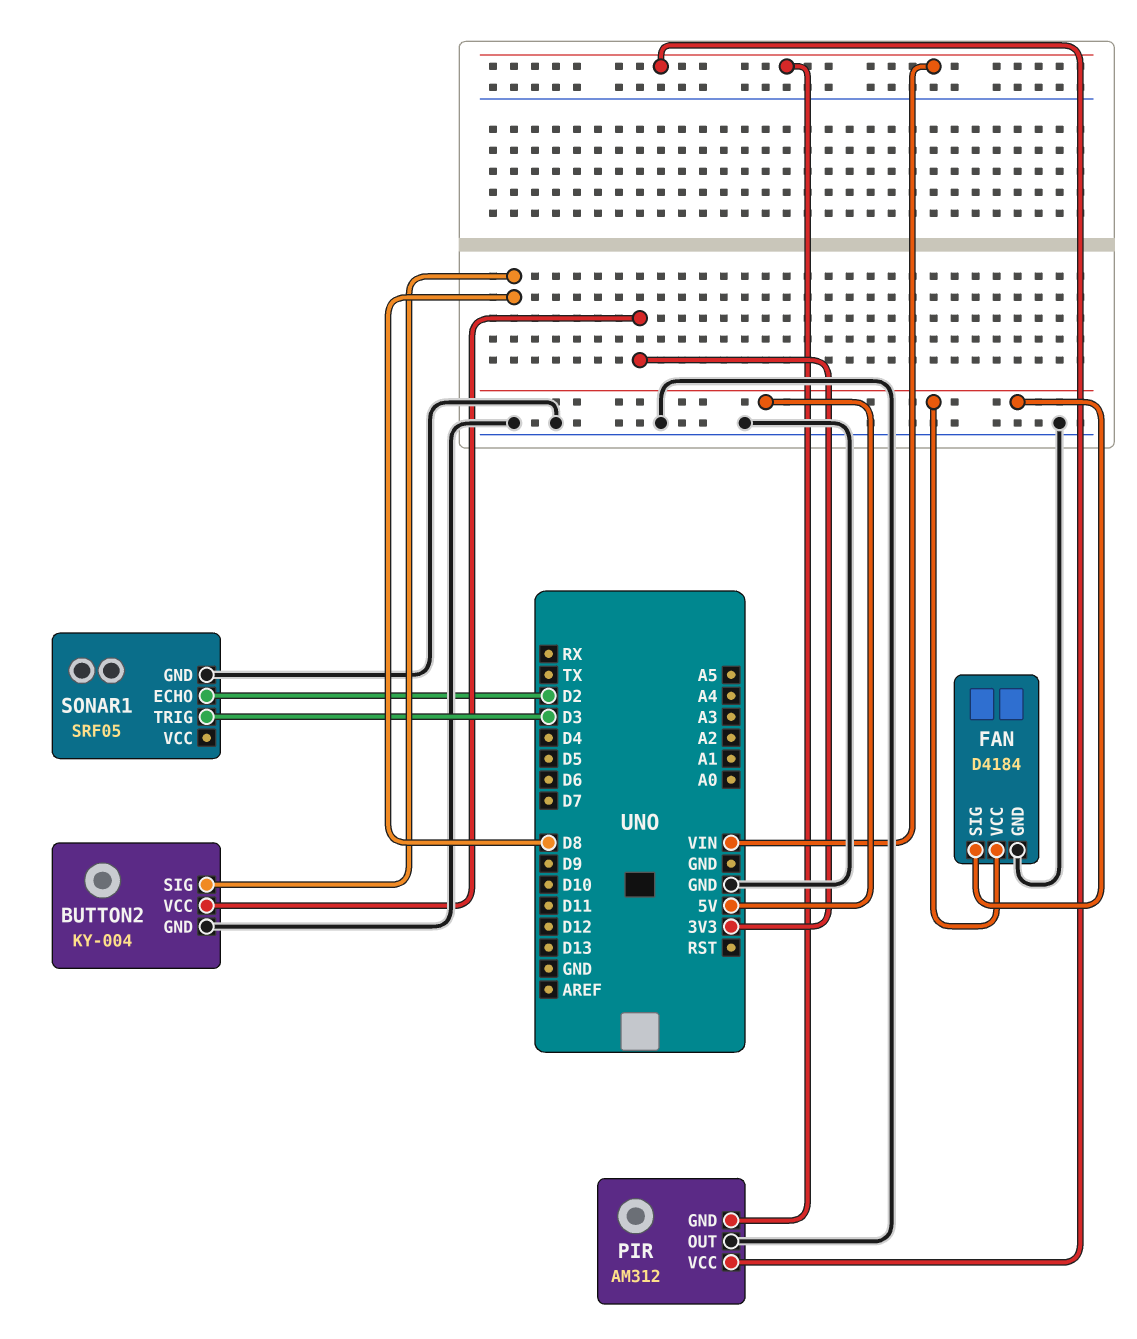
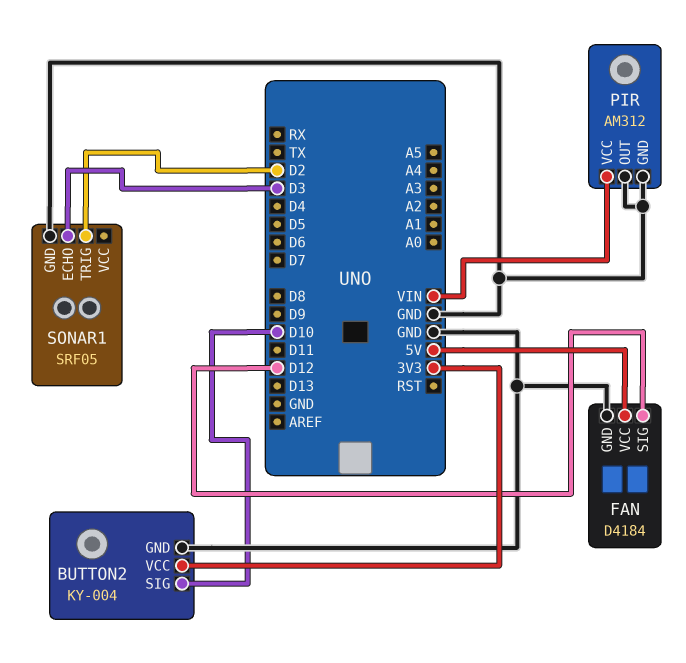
BUTTON2 pin SIG: D8 -> D10
FAN pin SIG: 5V -> D12
PIR pin GND: VIN -> GND
SONAR1 pin ECHO: D2 -> D3
SONAR1 pin TRIG: D3 -> D2

